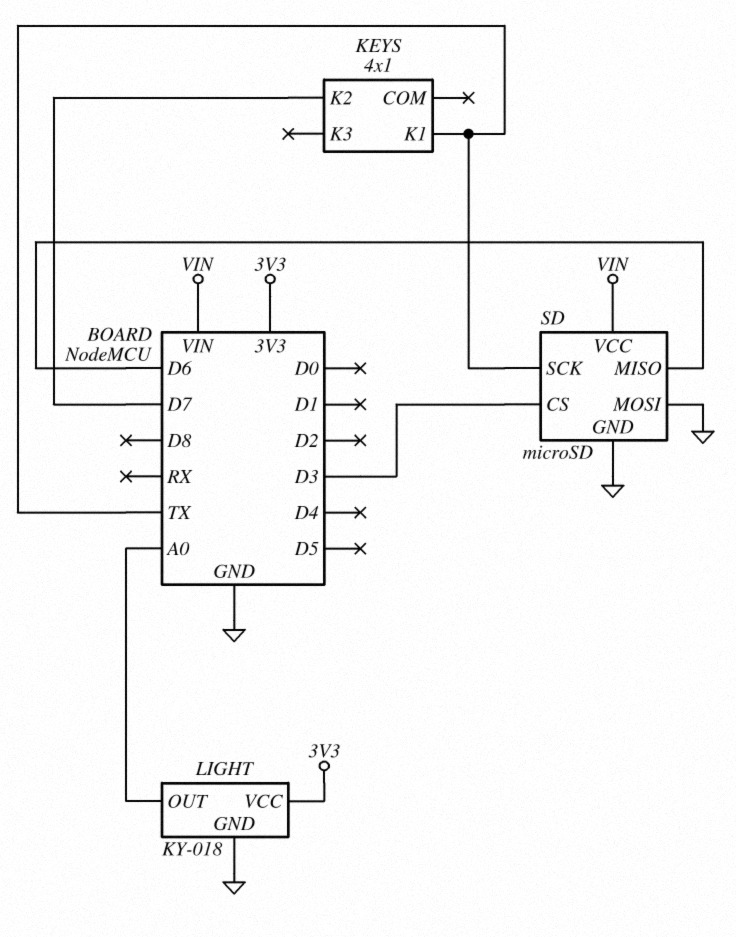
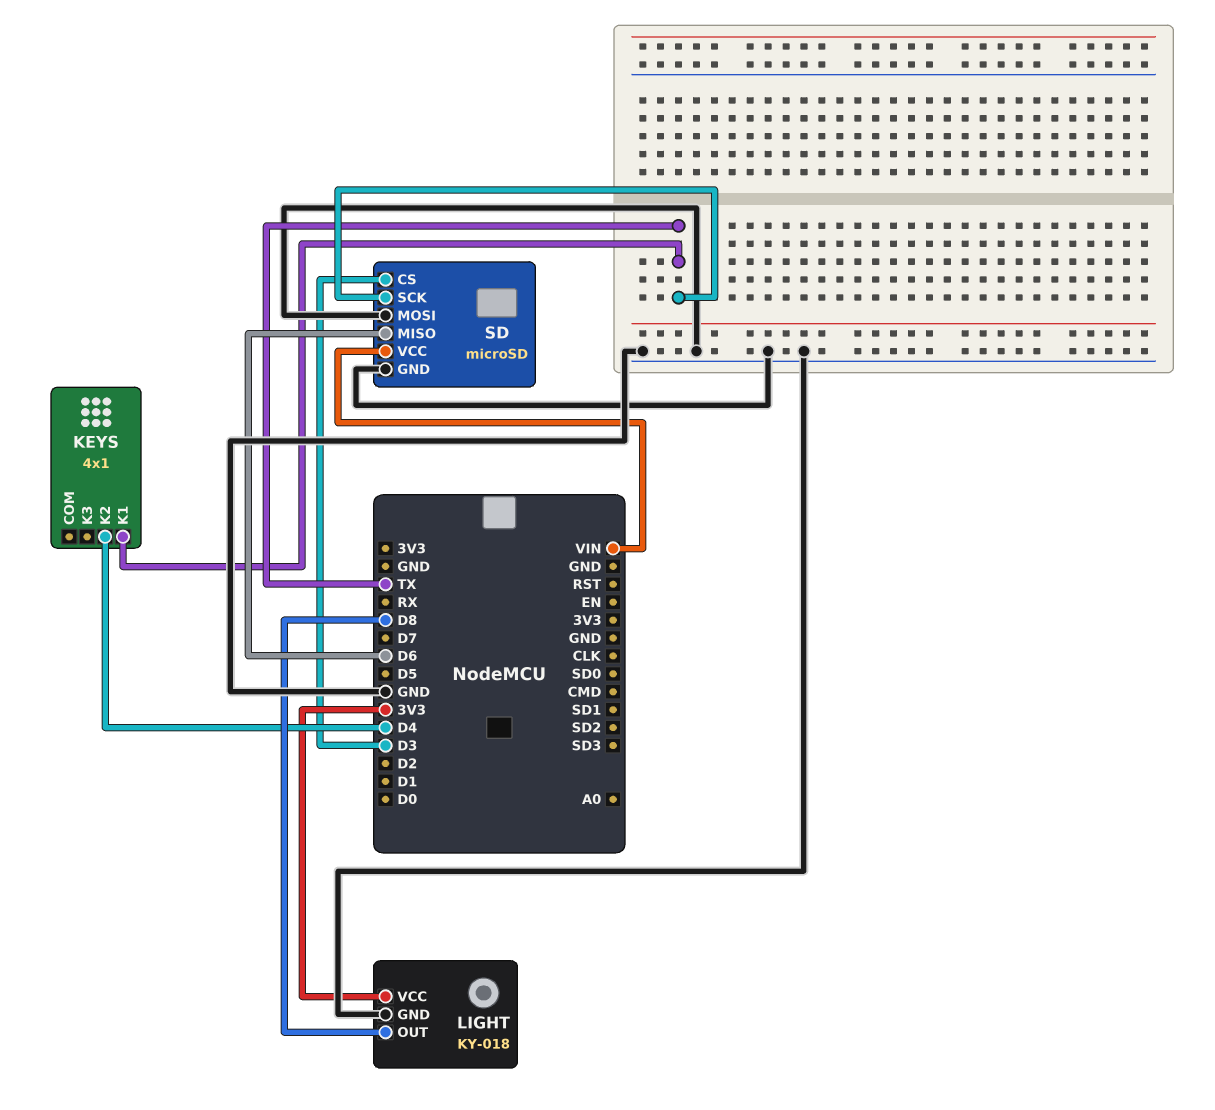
KEYS pin K2: D7 -> D4
LIGHT pin OUT: A0 -> D8

